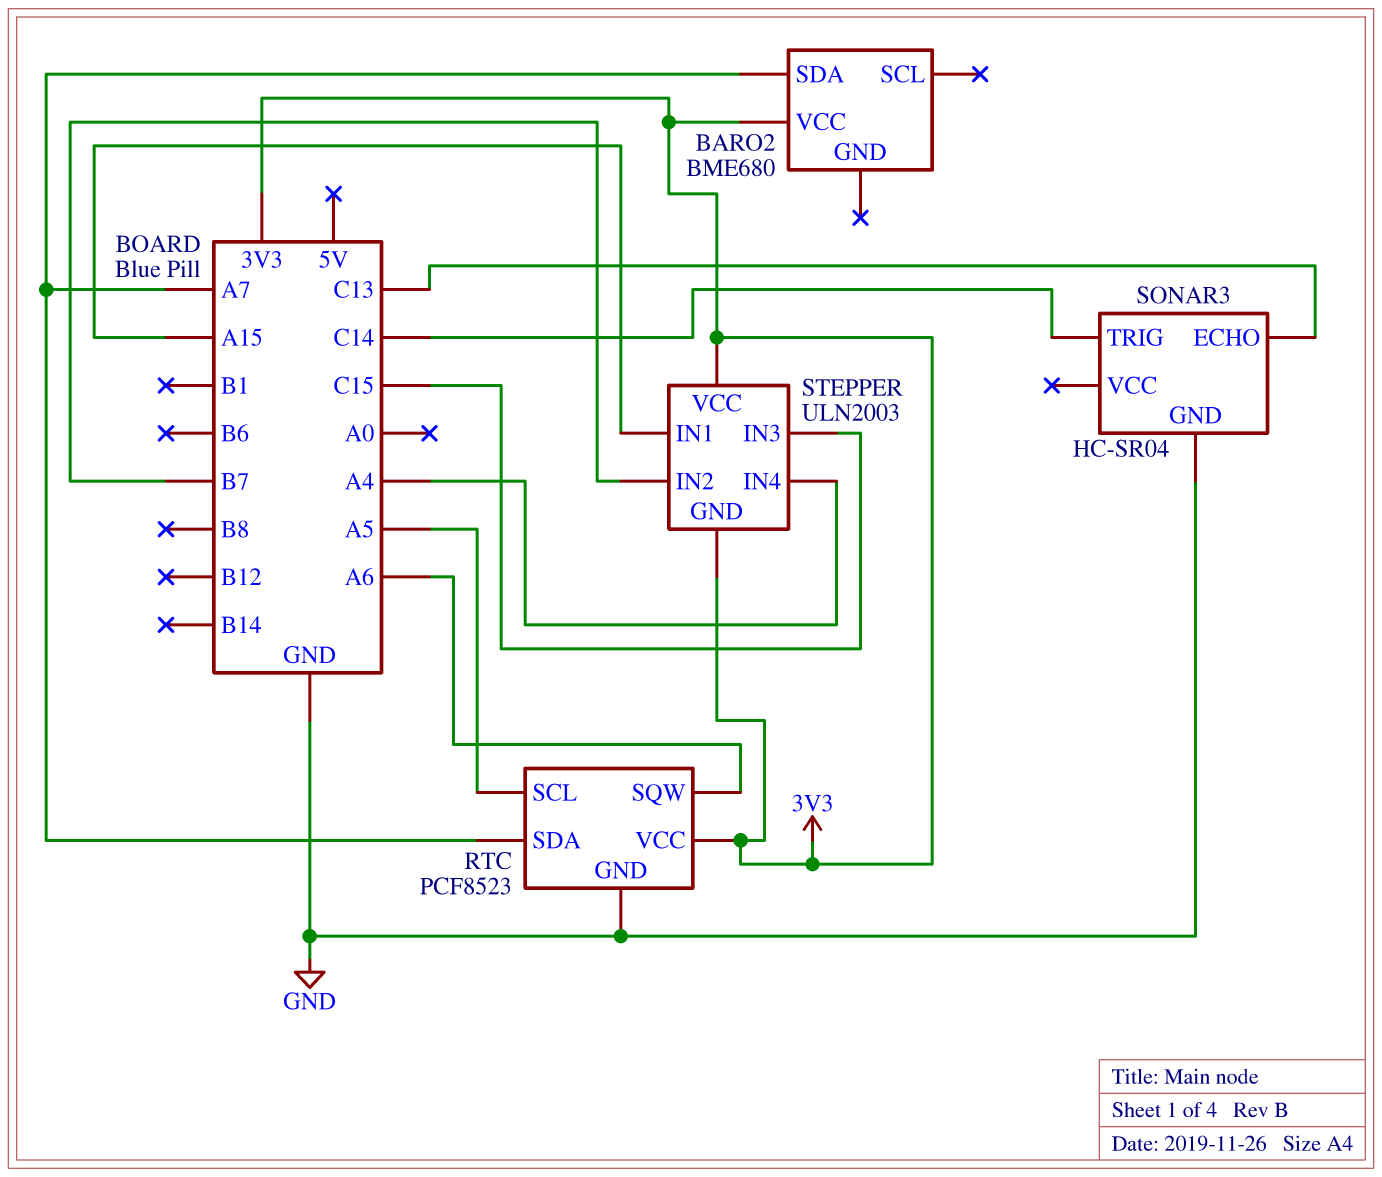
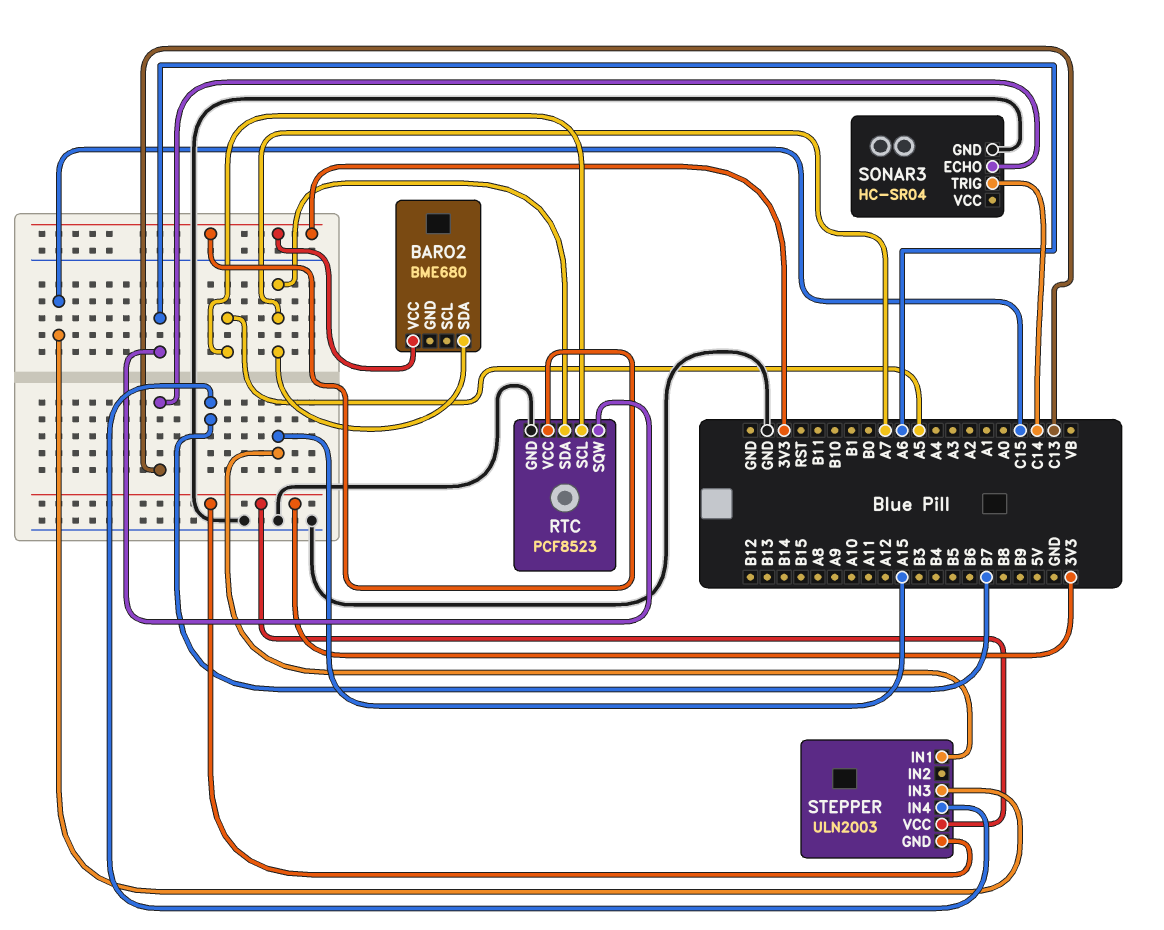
STEPPER pin IN2: B7 -> none
STEPPER pin IN4: A4 -> B7

